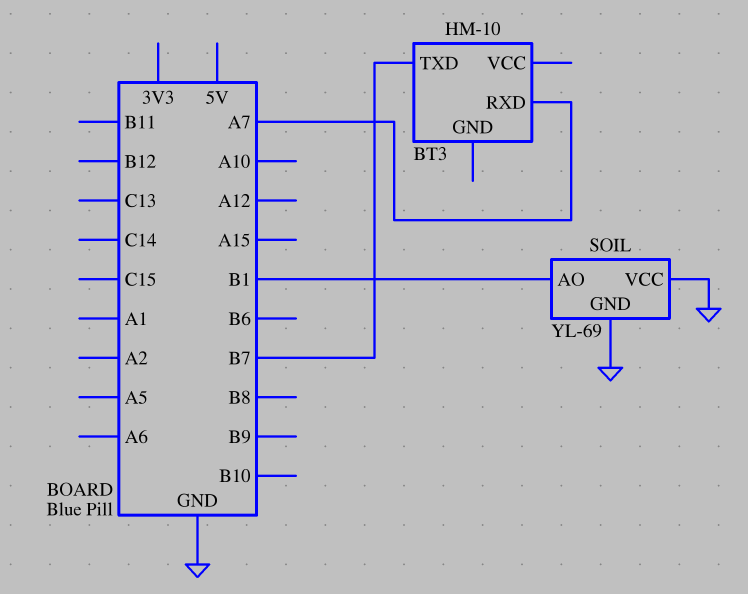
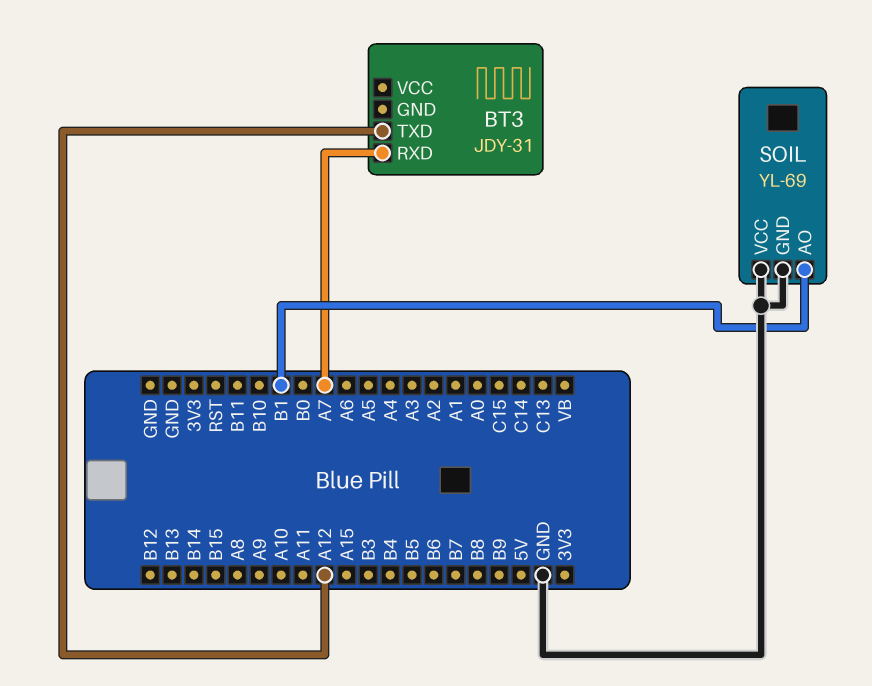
BT3: HM-10 -> JDY-31
BT3 pin TXD: B7 -> A12

